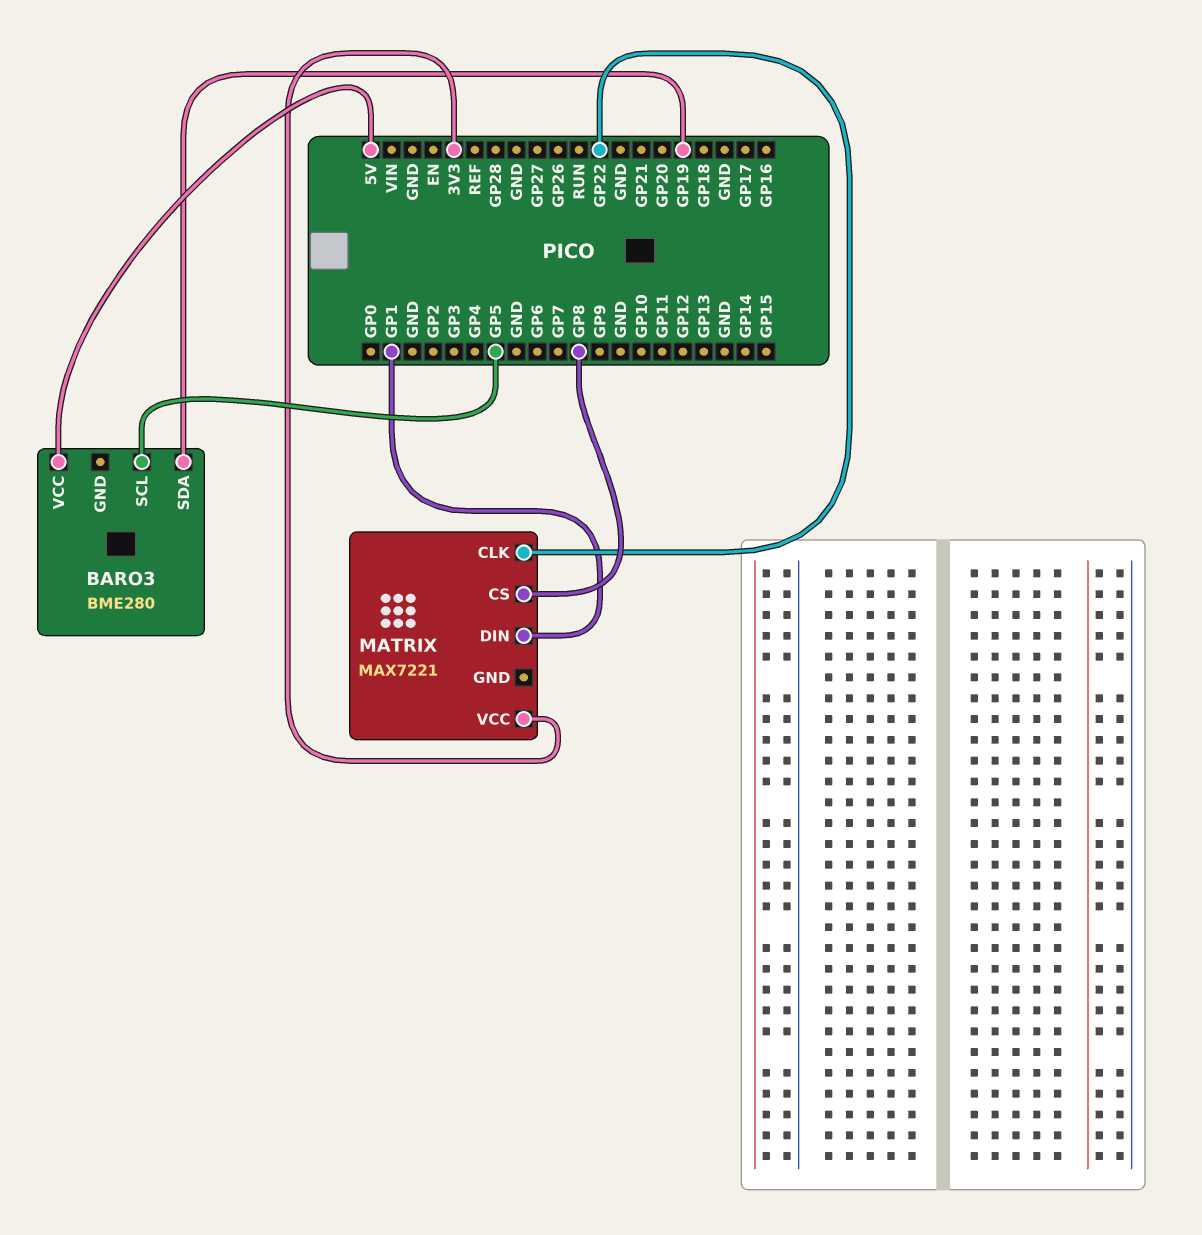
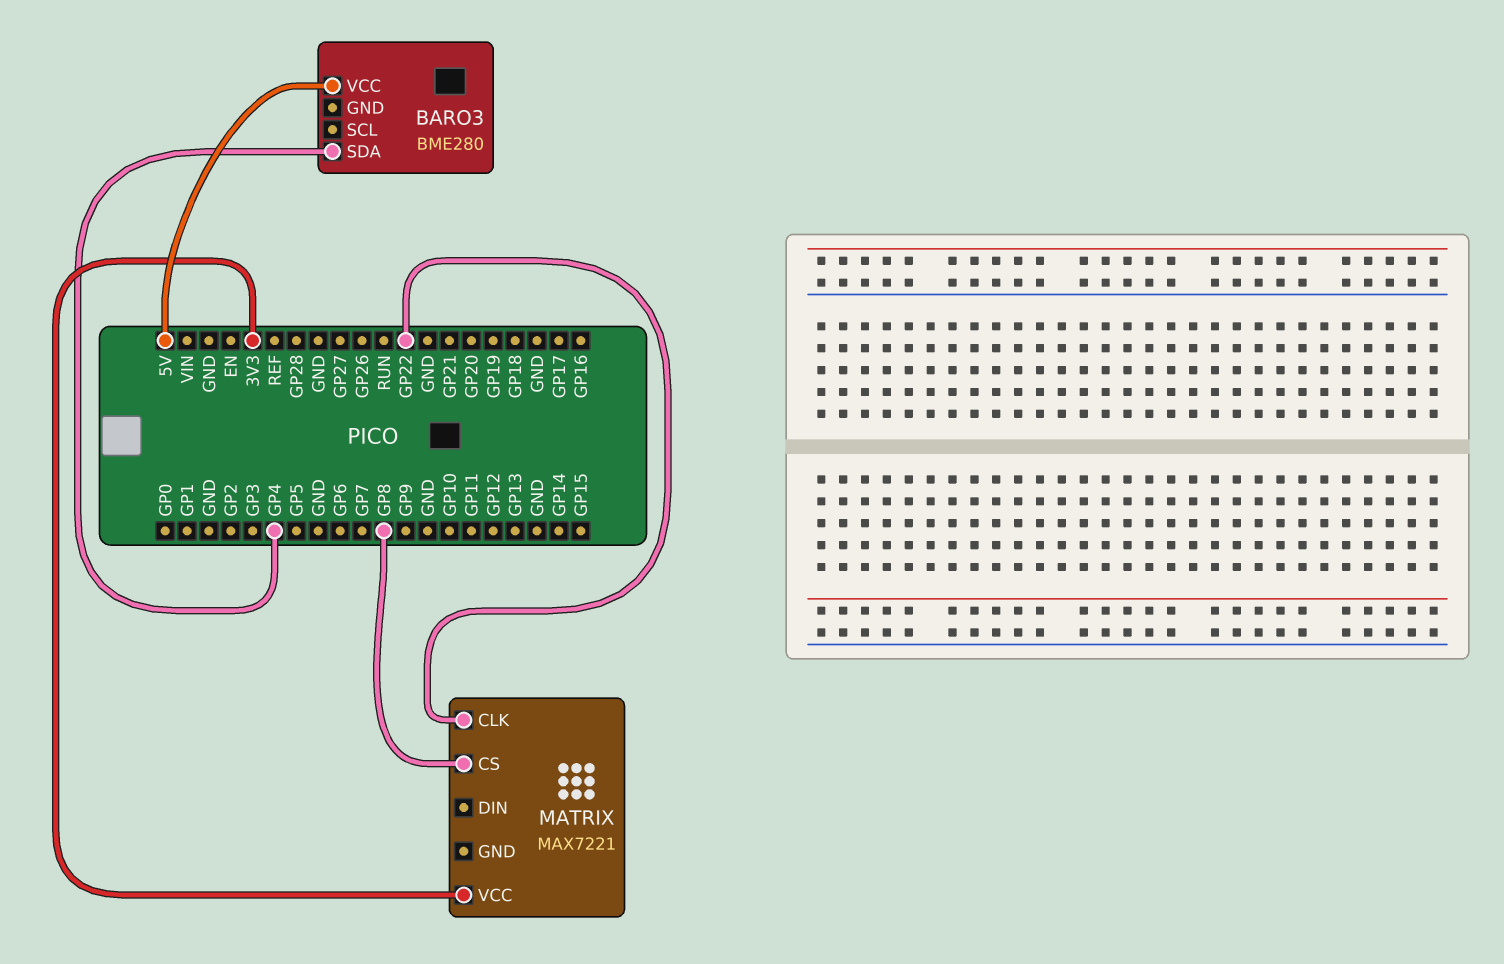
BARO3 pin SCL: GP5 -> none
BARO3 pin SDA: GP19 -> GP4
MATRIX pin DIN: GP1 -> none

